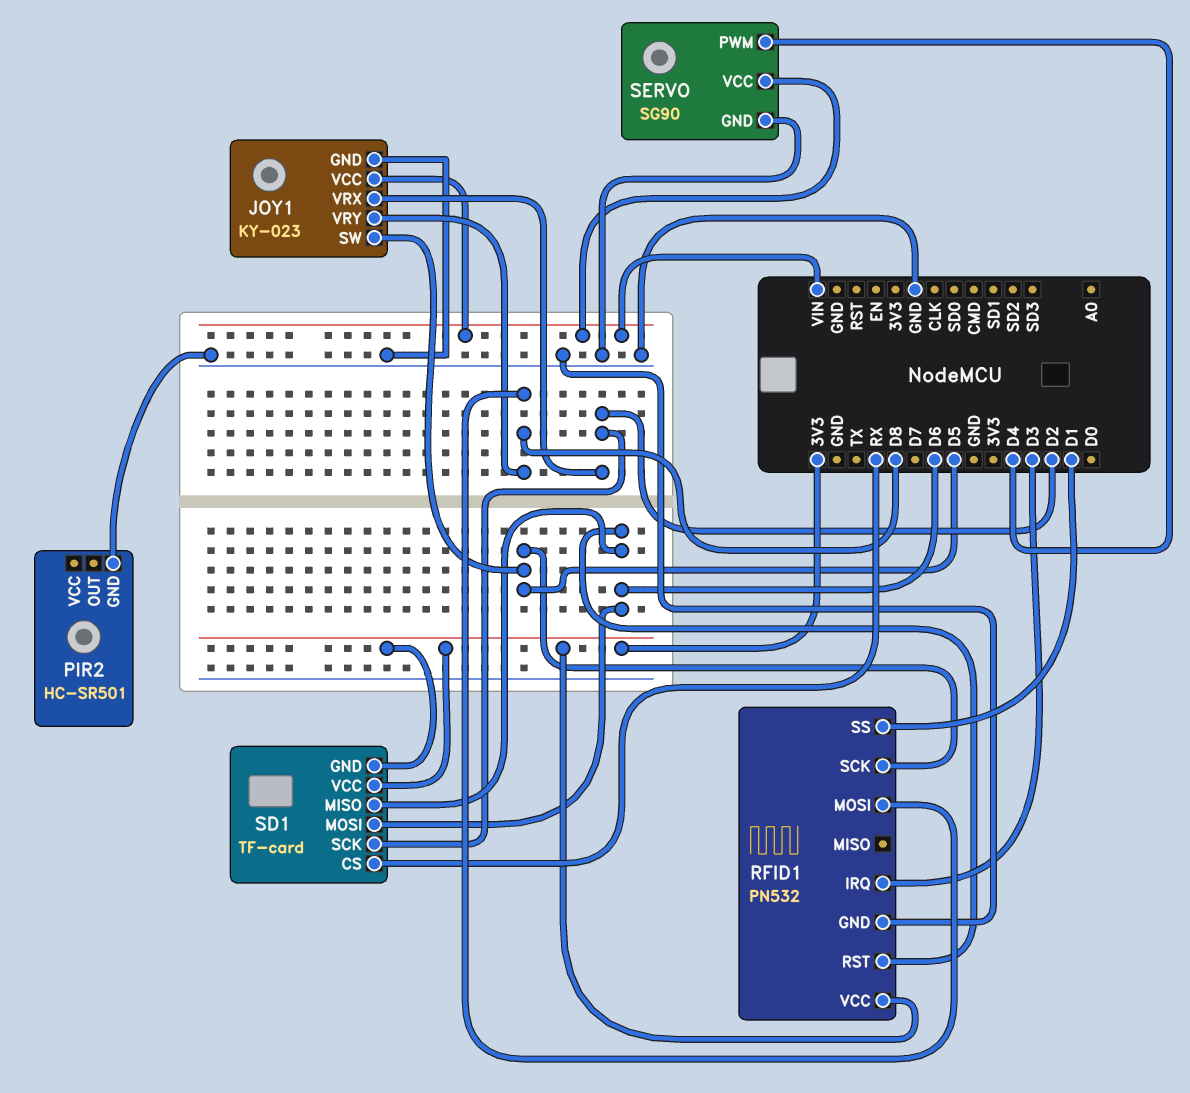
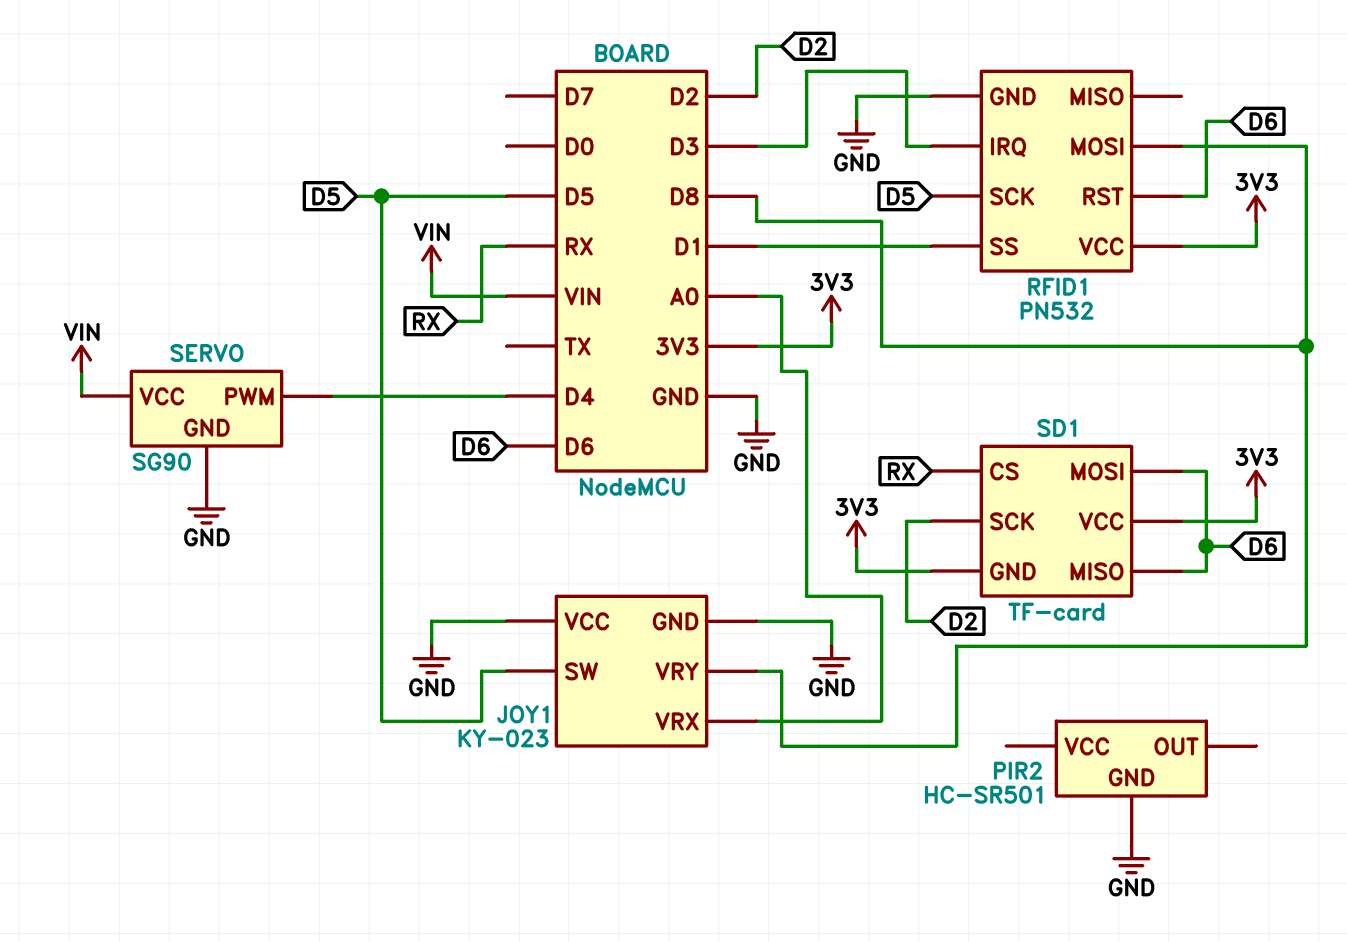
JOY1 pin VCC: VIN -> GND
JOY1 pin VRX: D2 -> A0

